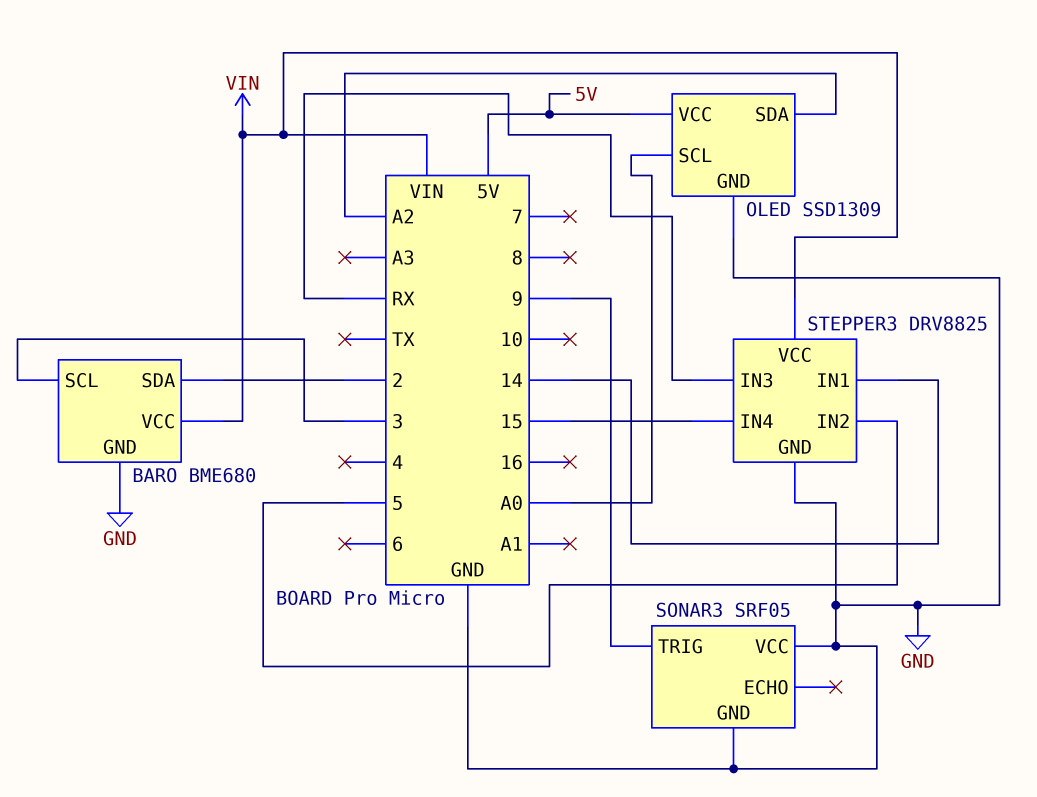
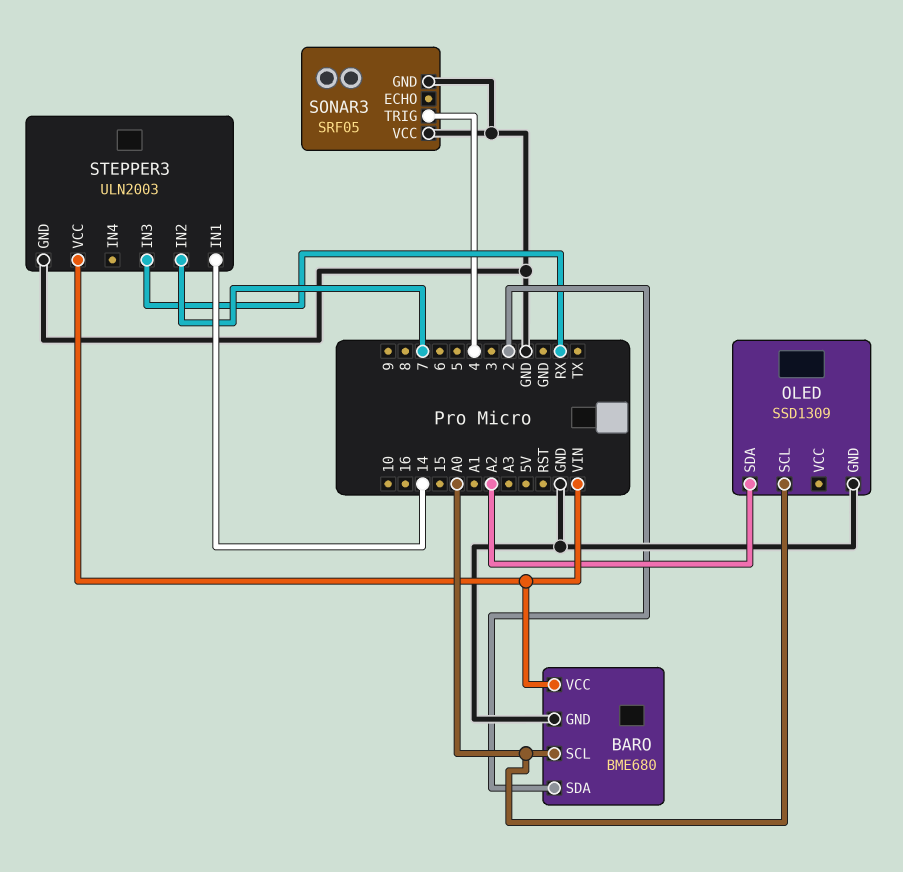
BARO pin SCL: 3 -> A0
OLED pin VCC: 5V -> none
SONAR3 pin TRIG: 9 -> 4
STEPPER3: DRV8825 -> ULN2003
STEPPER3 pin IN2: 5 -> 7
STEPPER3 pin IN4: 15 -> none

